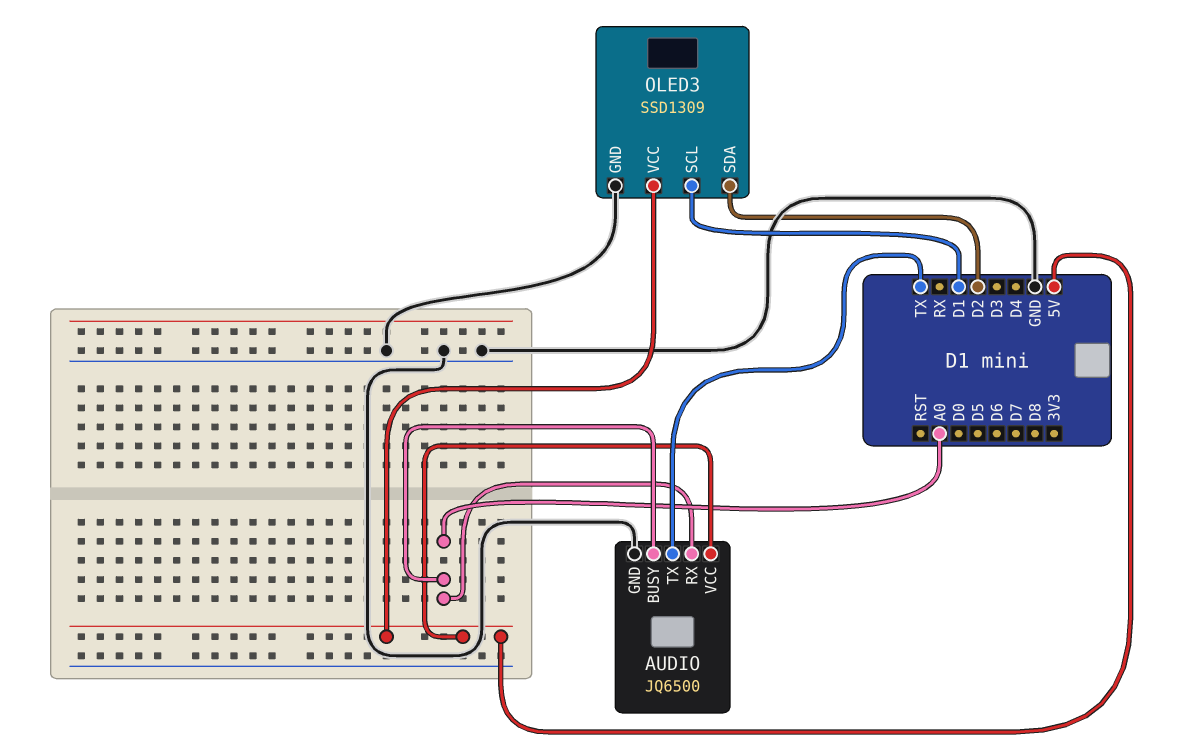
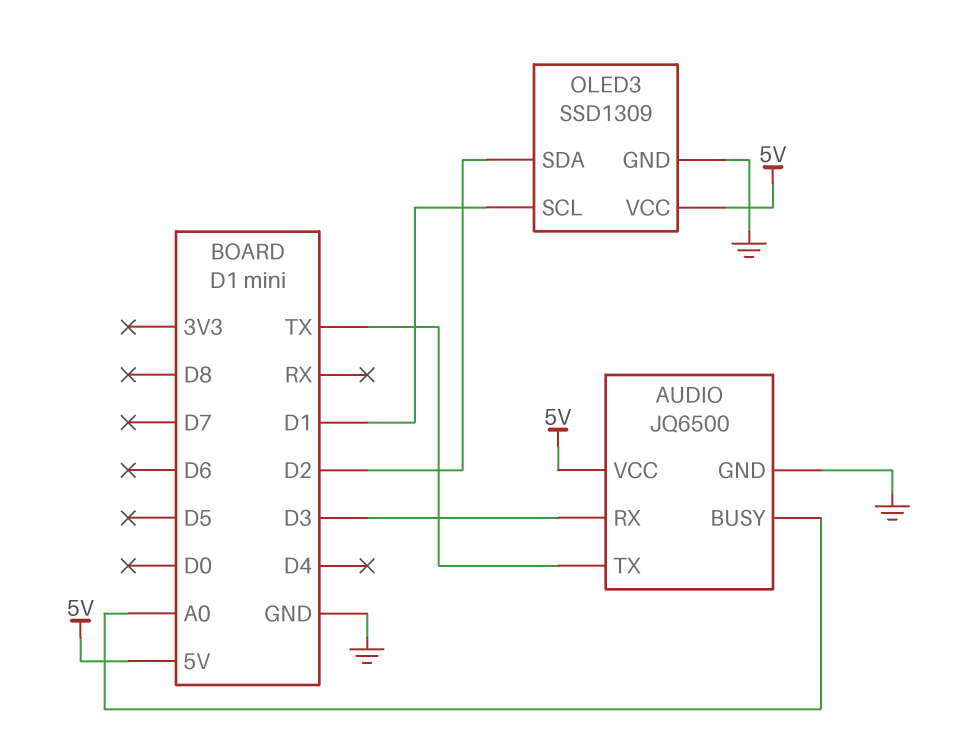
AUDIO pin RX: A0 -> D3

